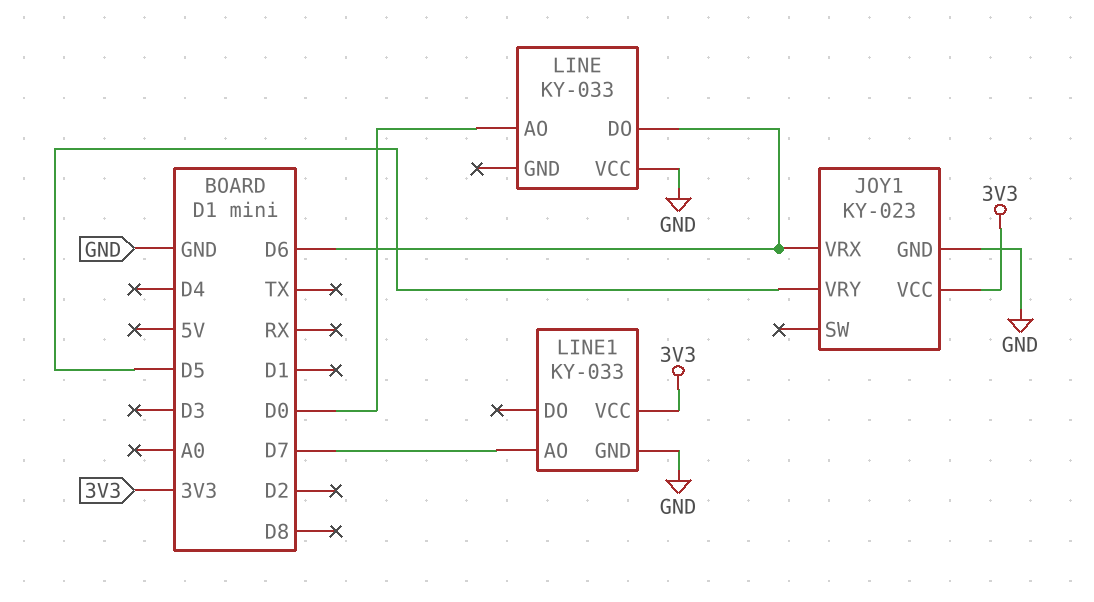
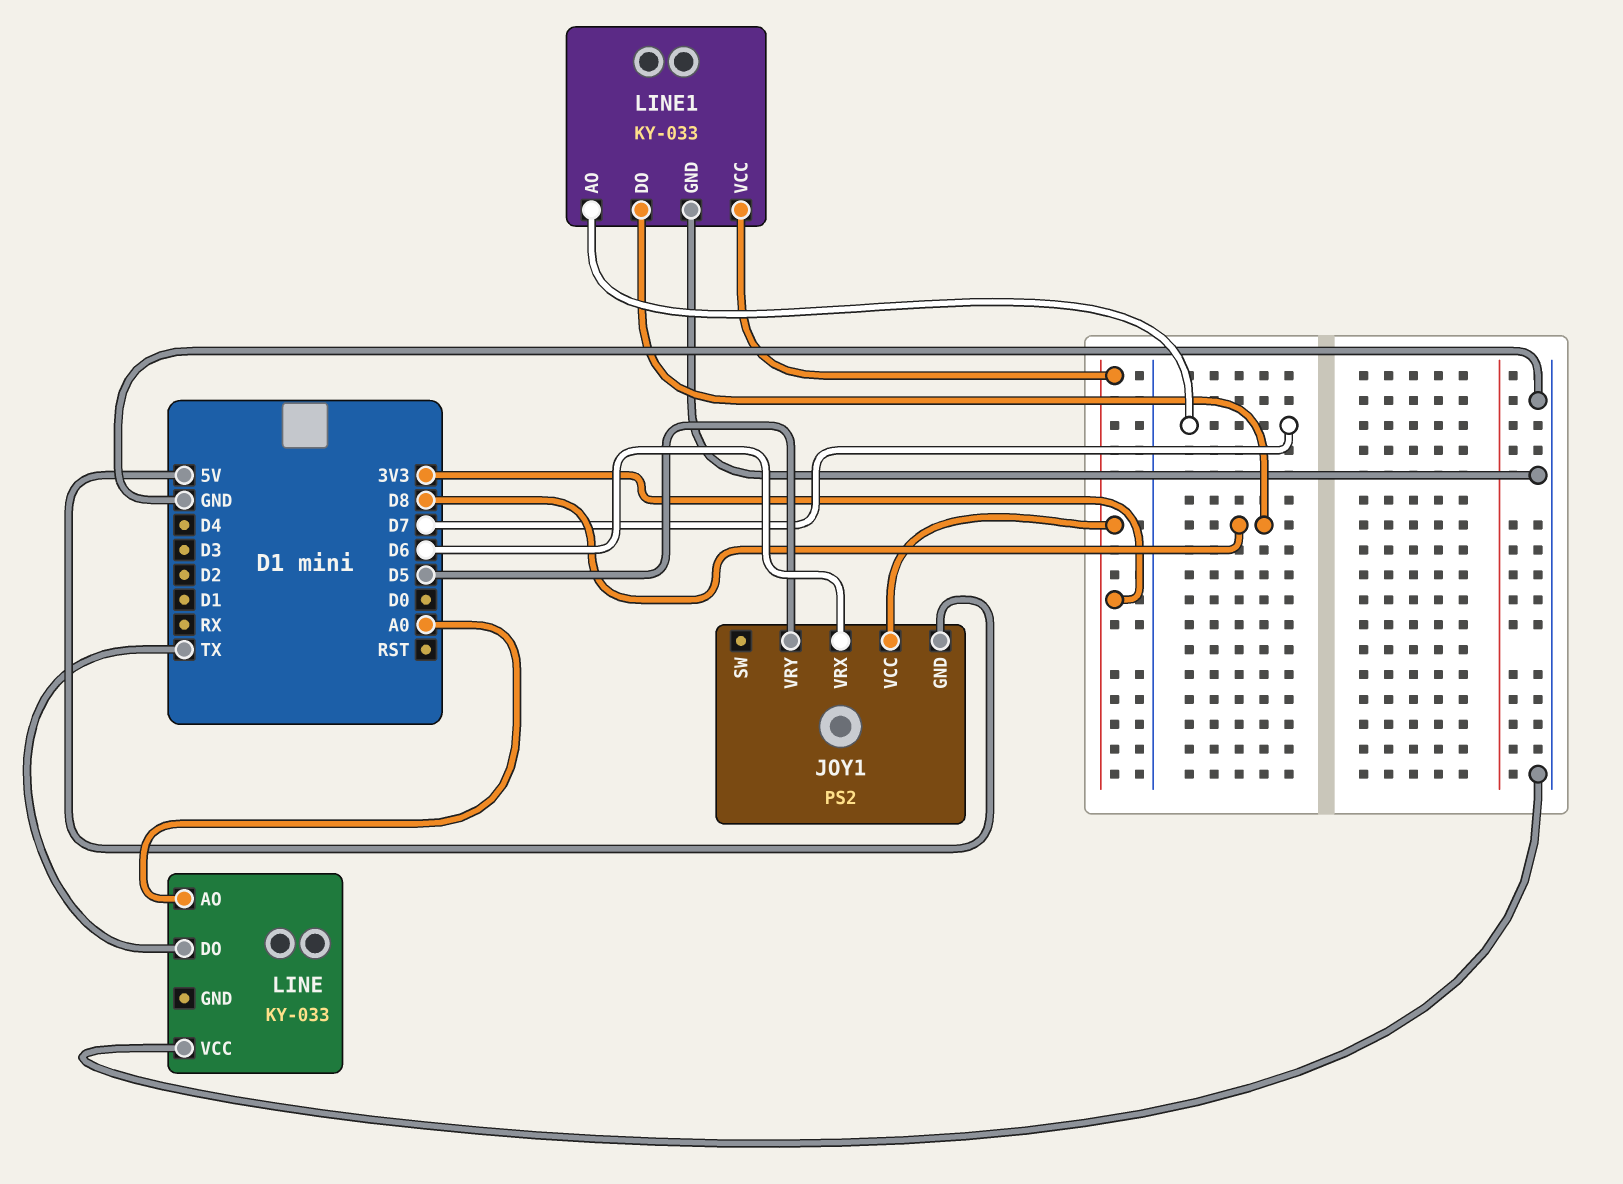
JOY1: KY-023 -> PS2
JOY1 pin GND: GND -> 5V
LINE pin AO: D0 -> A0
LINE pin DO: D6 -> TX
LINE1 pin DO: none -> D8

